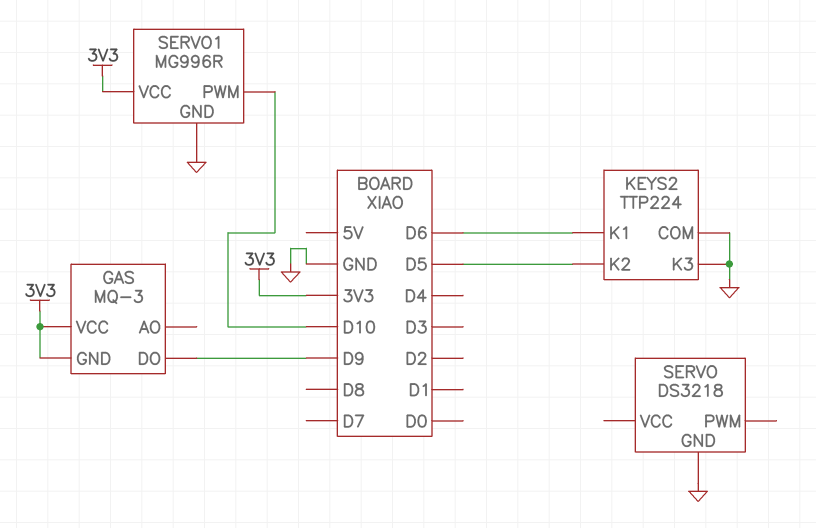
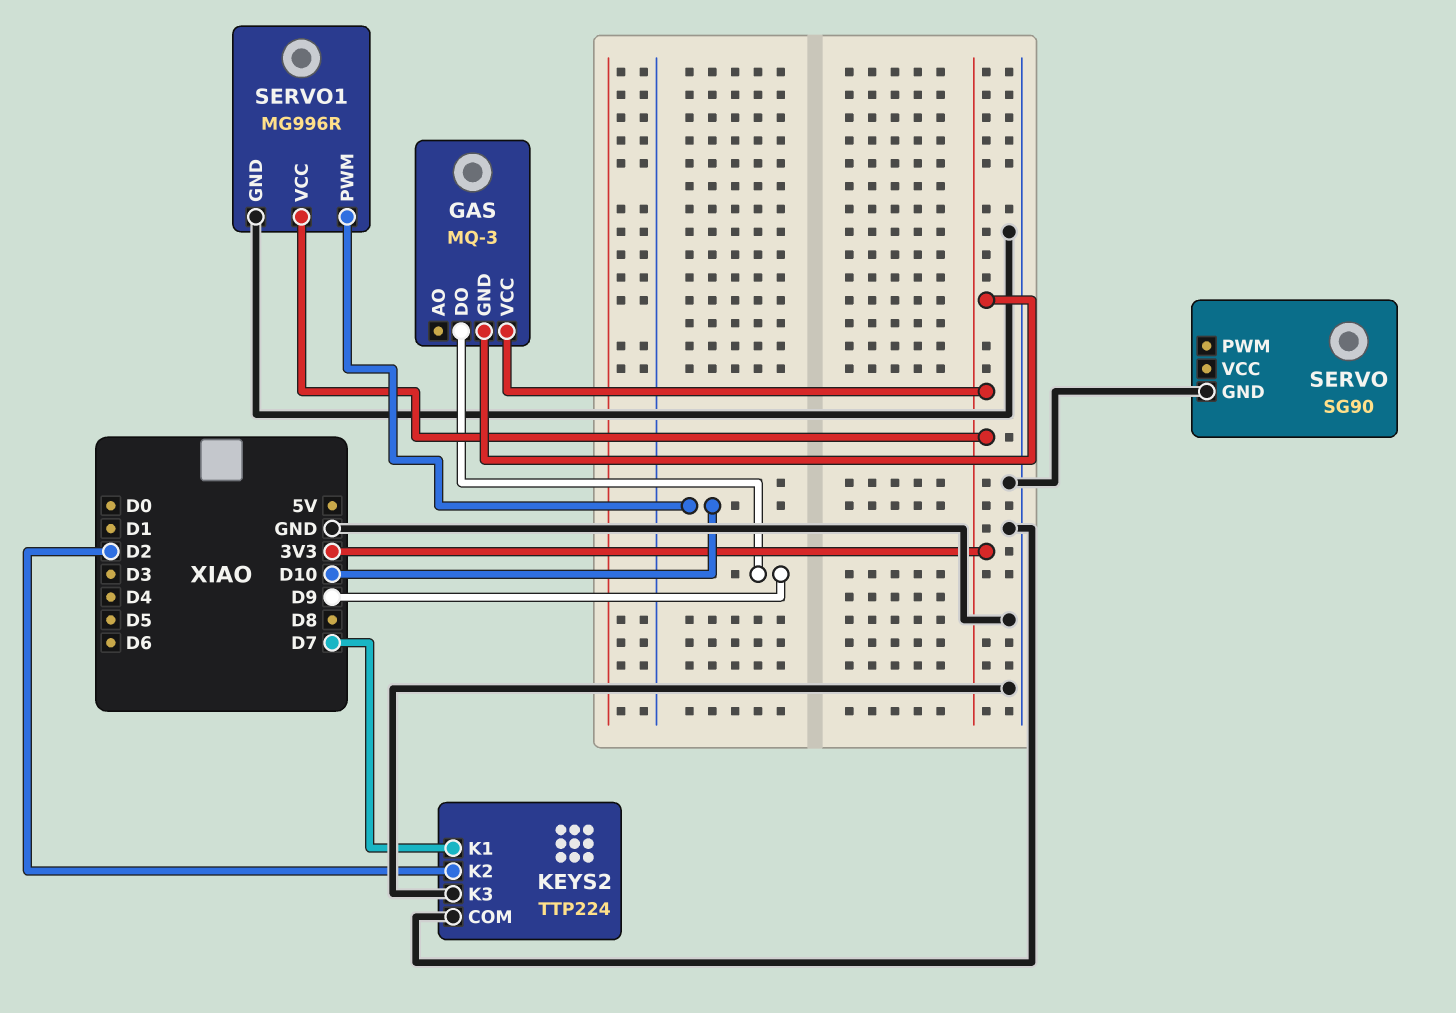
KEYS2 pin K1: D6 -> D7
KEYS2 pin K2: D5 -> D2
SERVO: DS3218 -> SG90

